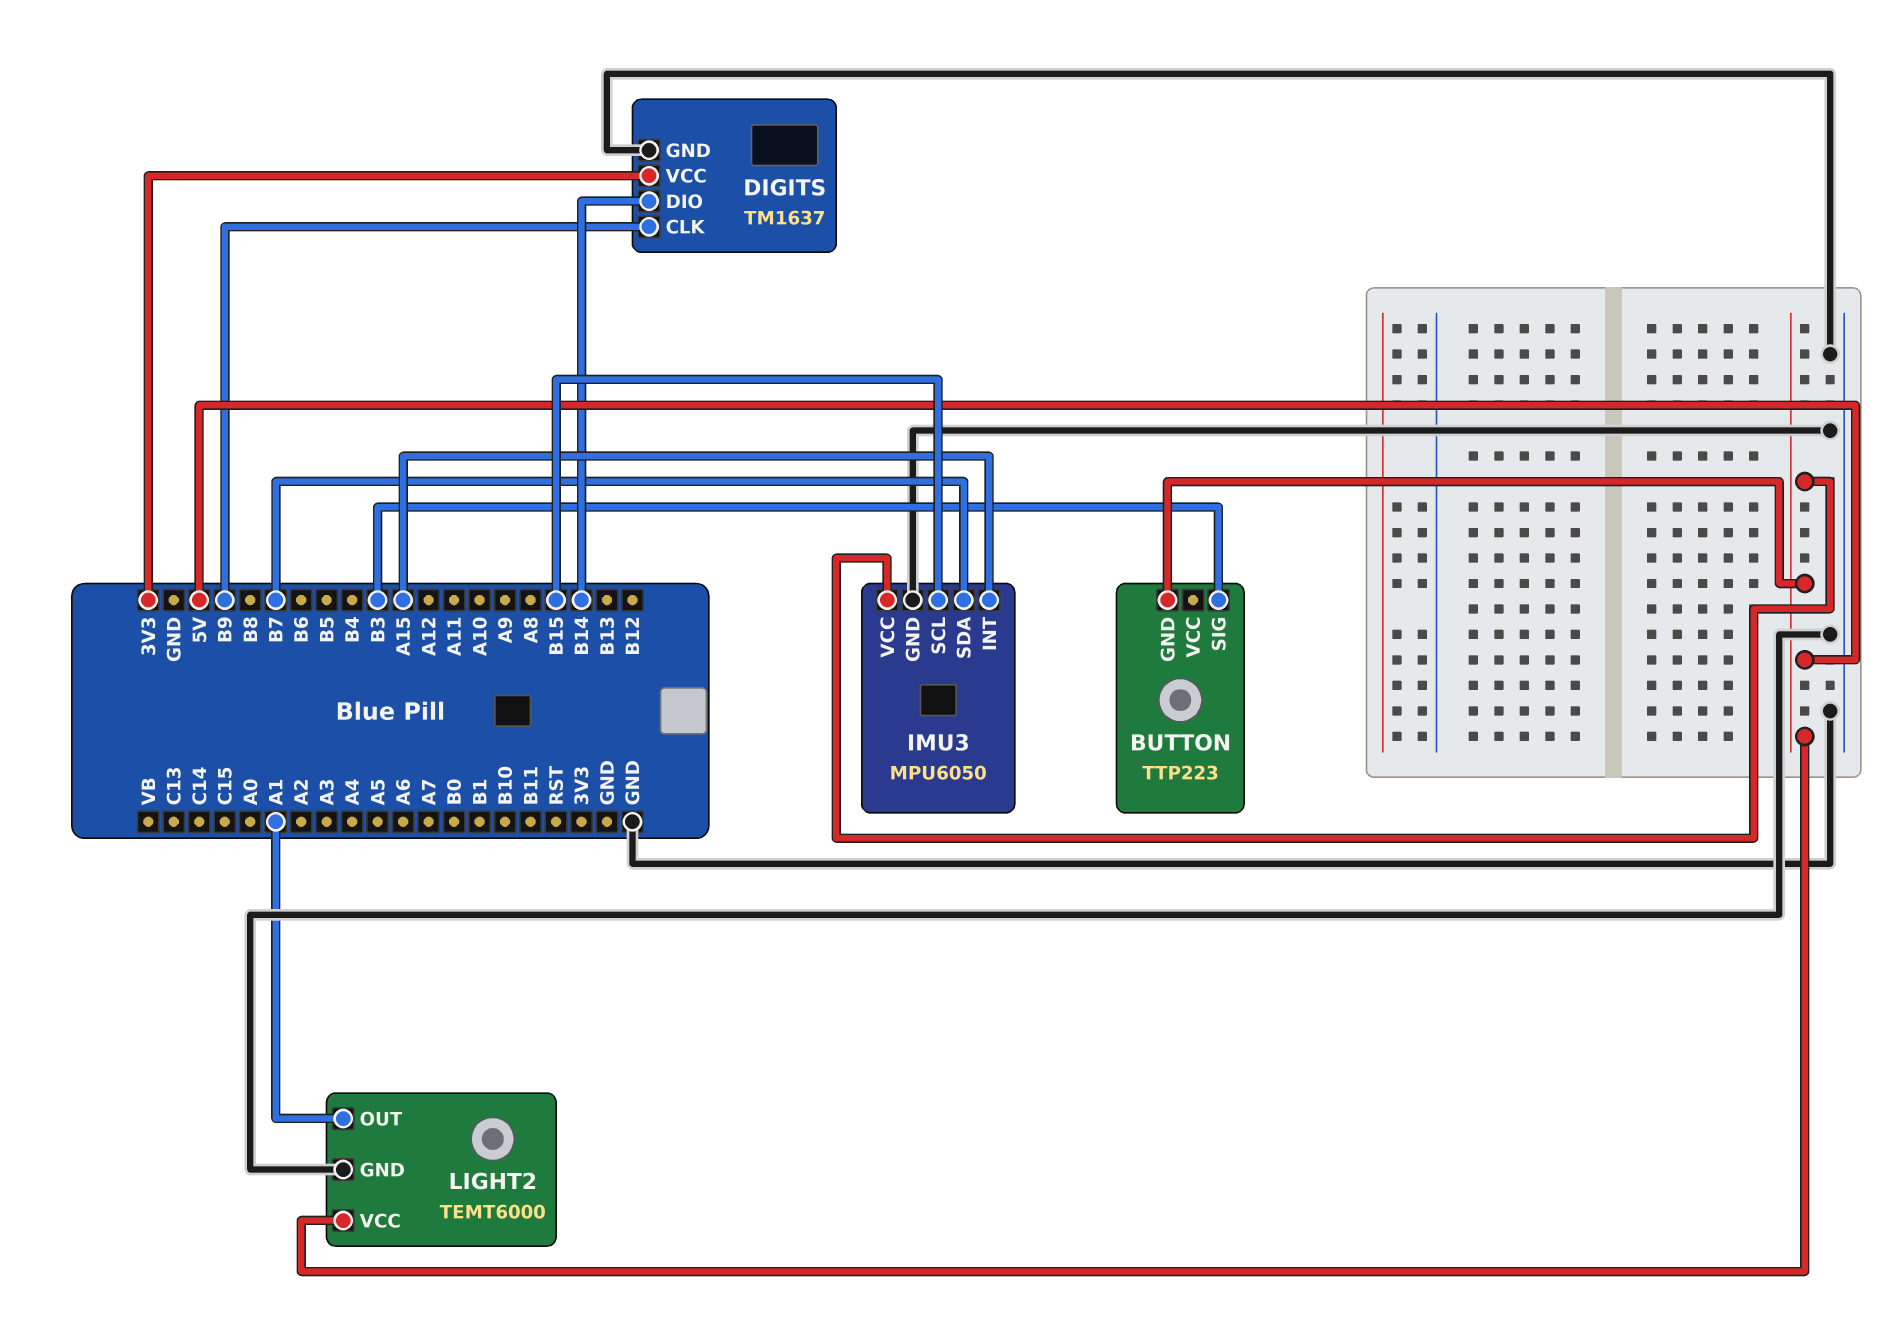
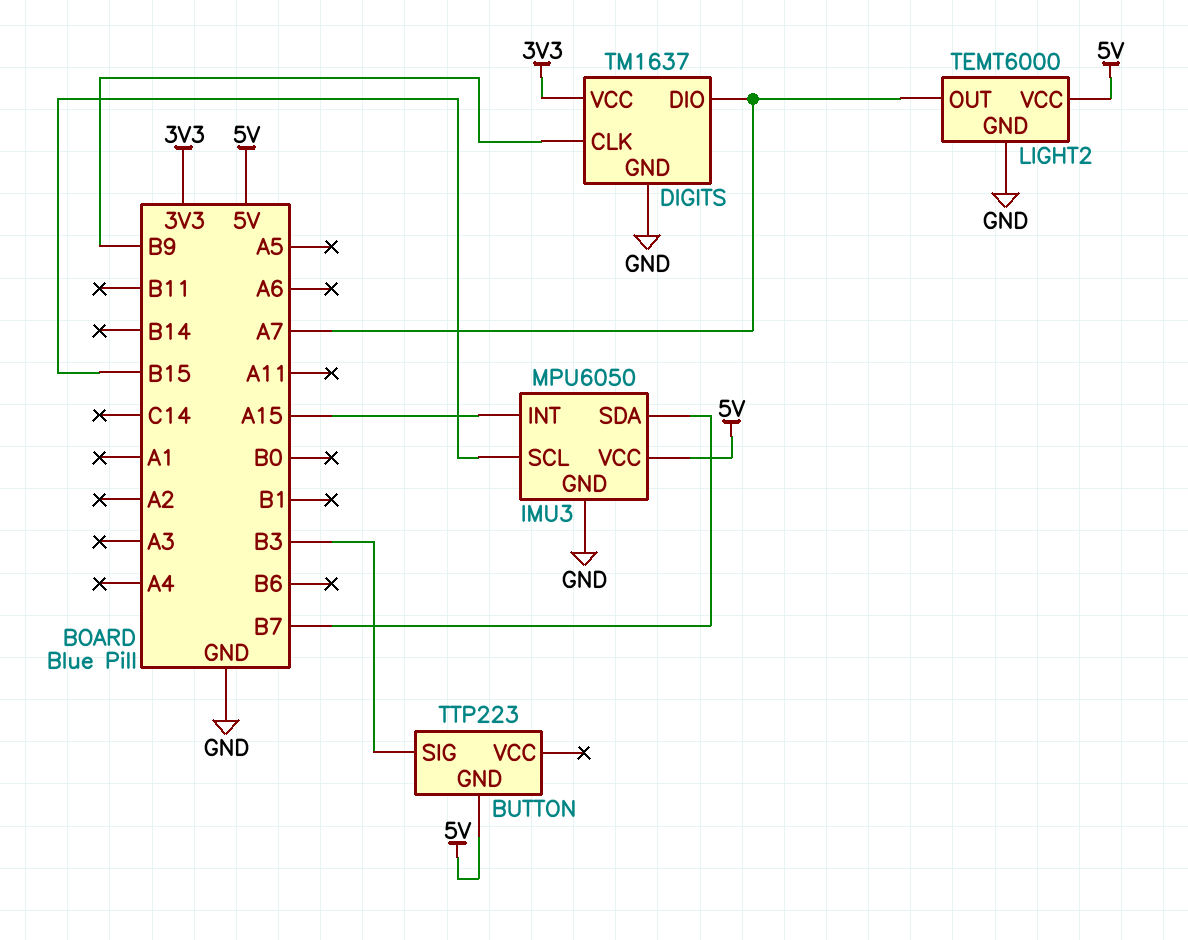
DIGITS pin DIO: B14 -> A7
LIGHT2 pin OUT: A1 -> A7

